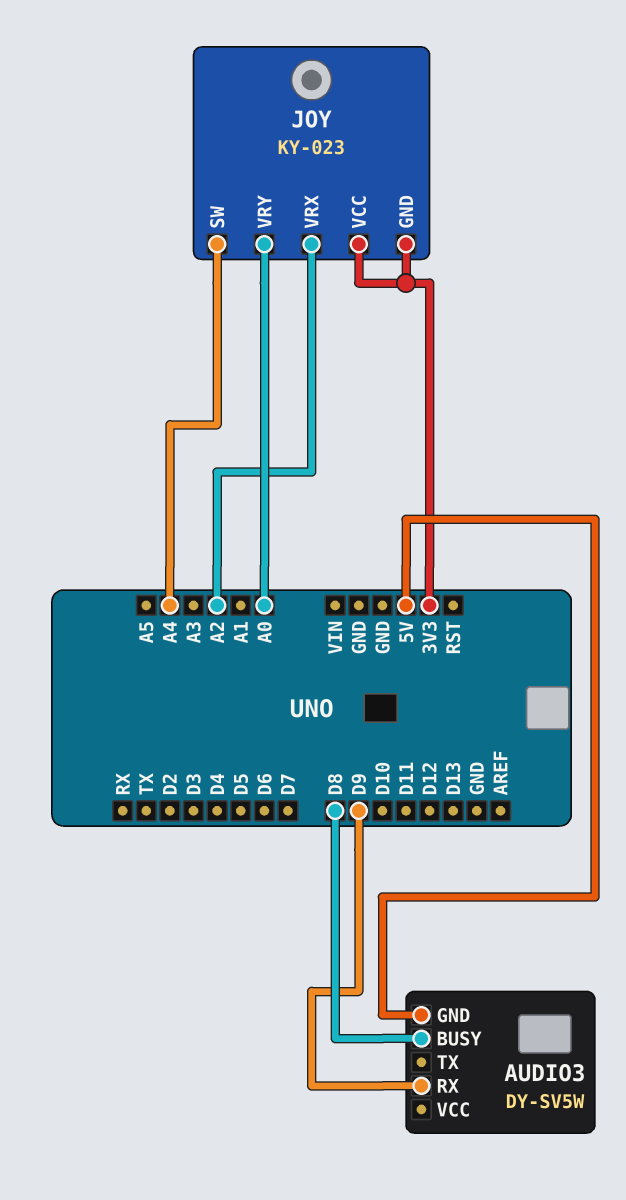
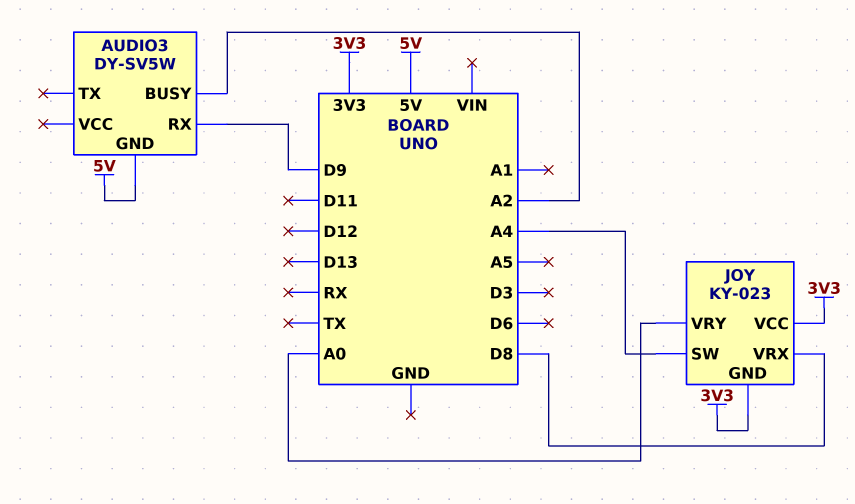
AUDIO3 pin BUSY: D8 -> A2
JOY pin VRX: A2 -> D8

